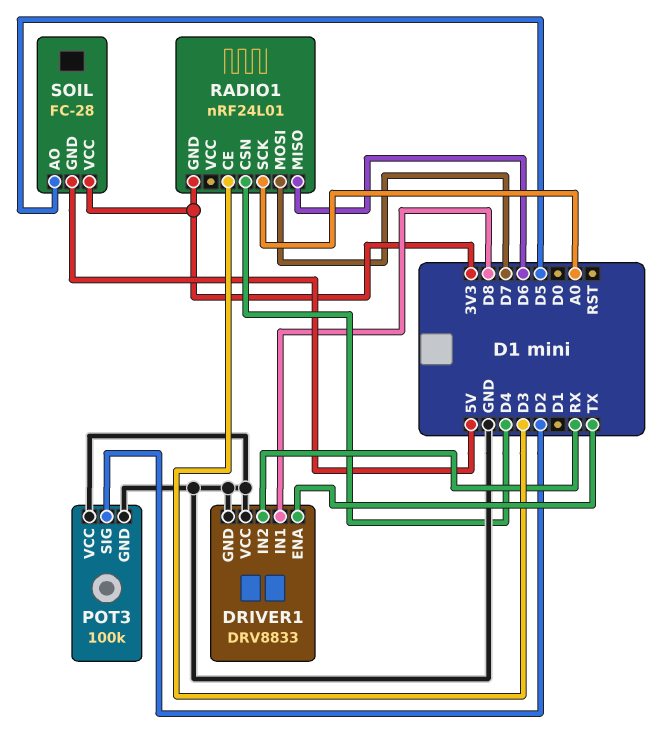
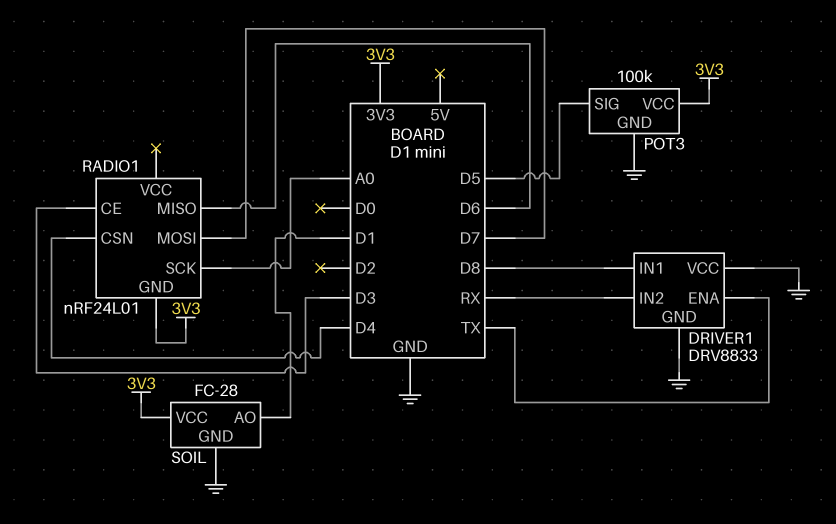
POT3 pin SIG: D2 -> D5
POT3 pin VCC: GND -> 3V3
SOIL pin AO: D5 -> D1
SOIL pin GND: 5V -> GND

